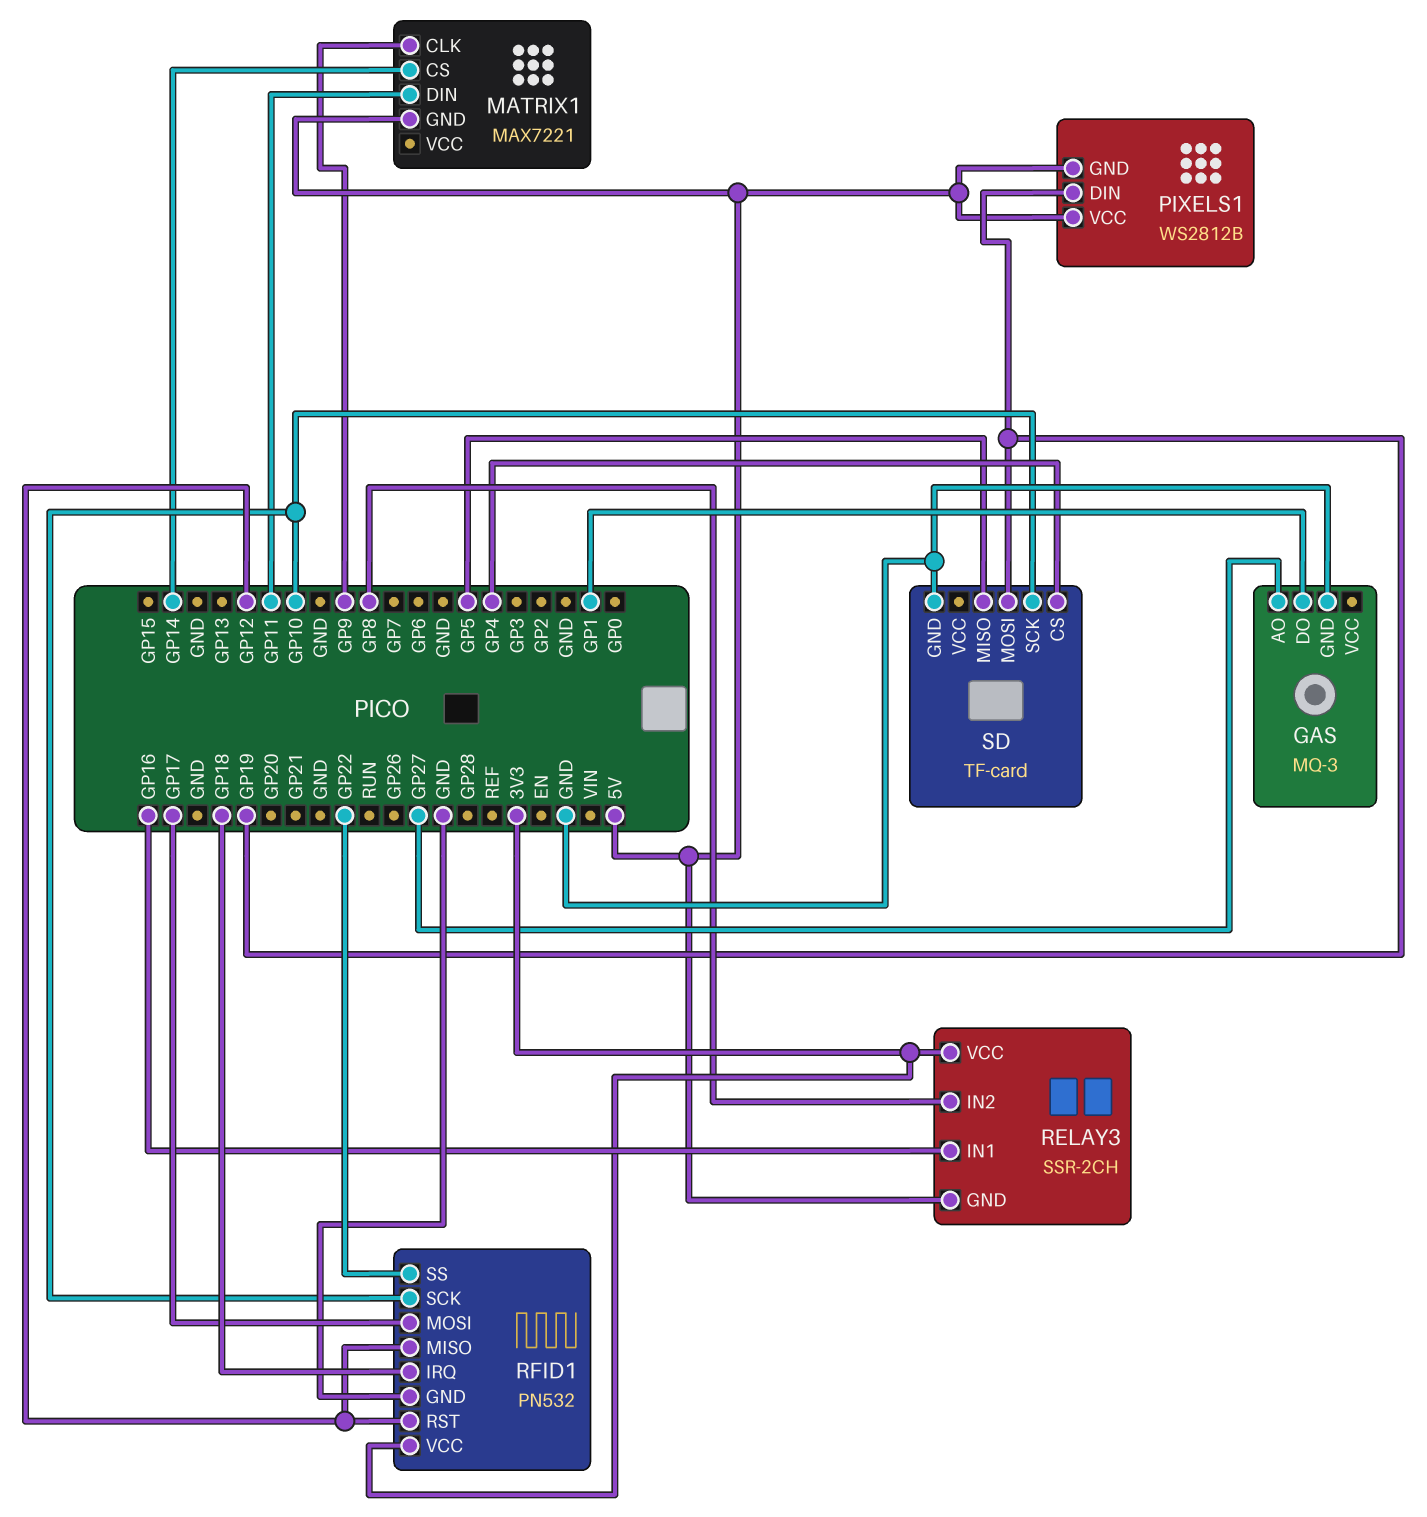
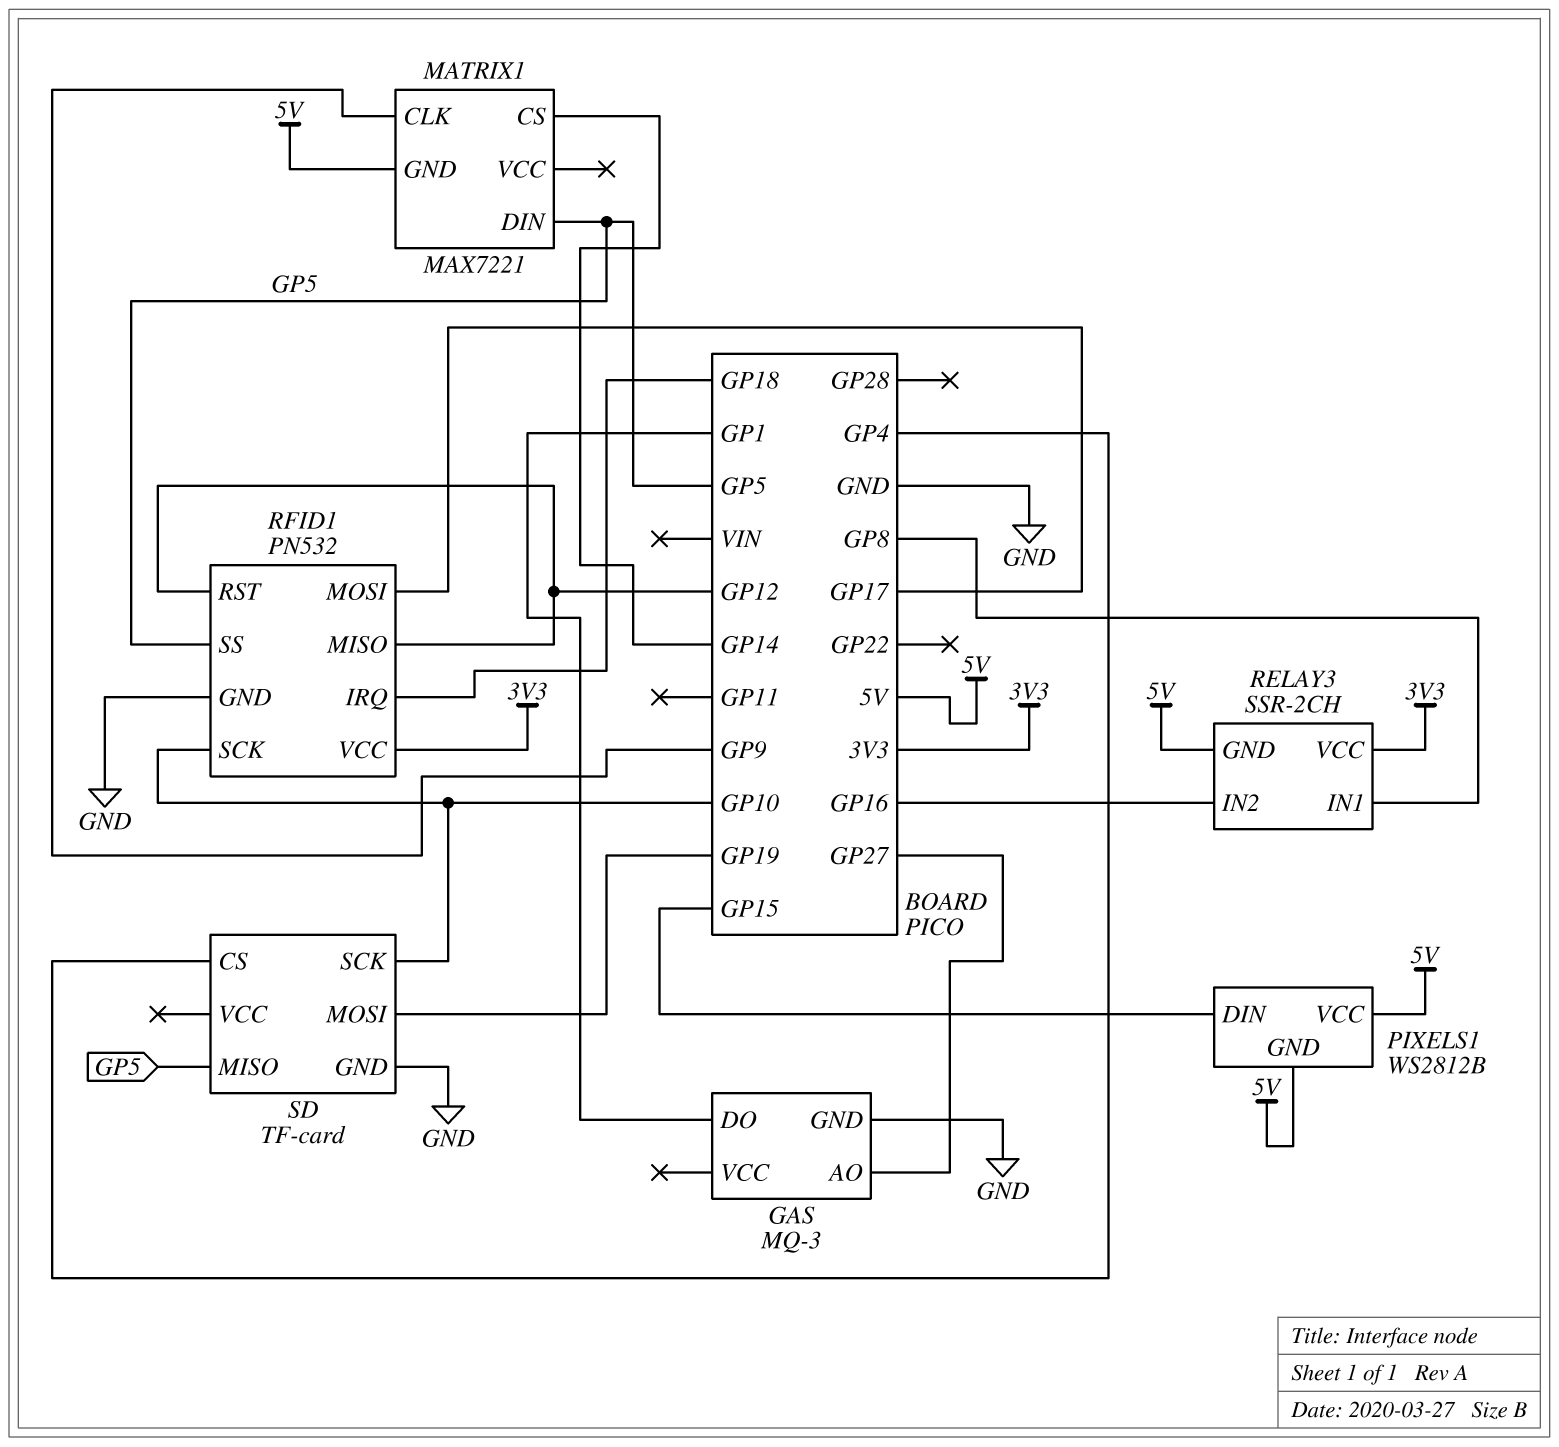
MATRIX1 pin DIN: GP11 -> GP5
PIXELS1 pin DIN: GP19 -> GP15
RELAY3 pin IN1: GP16 -> GP8
RELAY3 pin IN2: GP8 -> GP16
RFID1 pin SS: GP22 -> GP5

